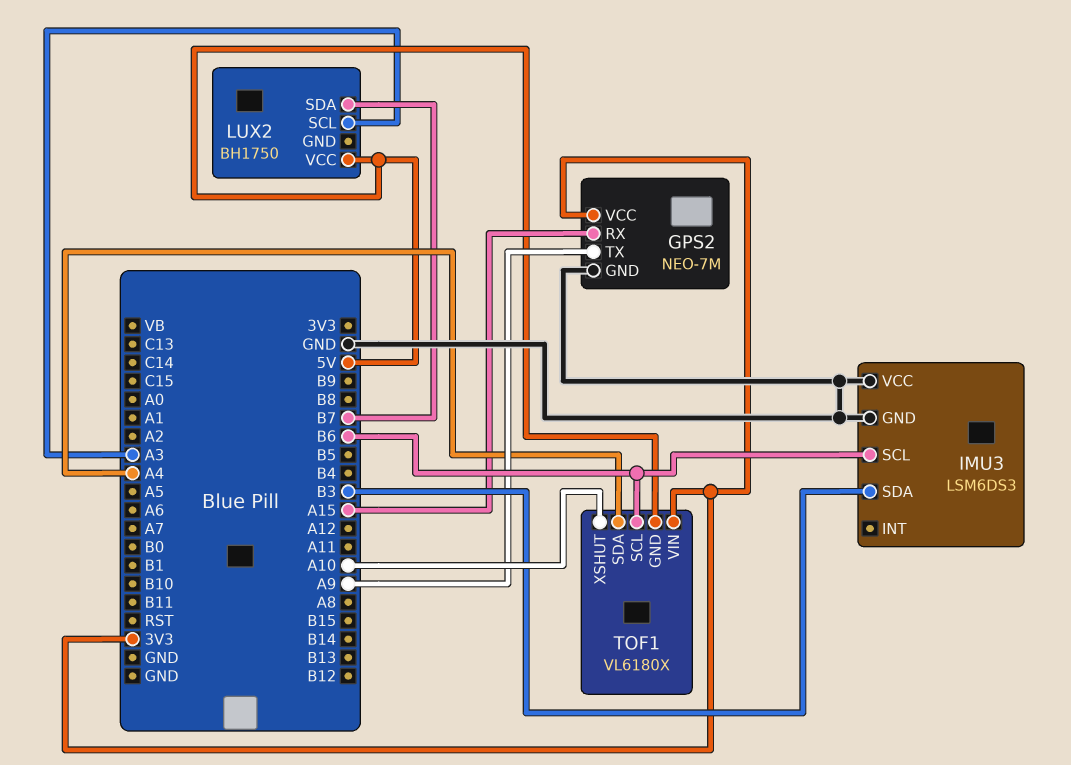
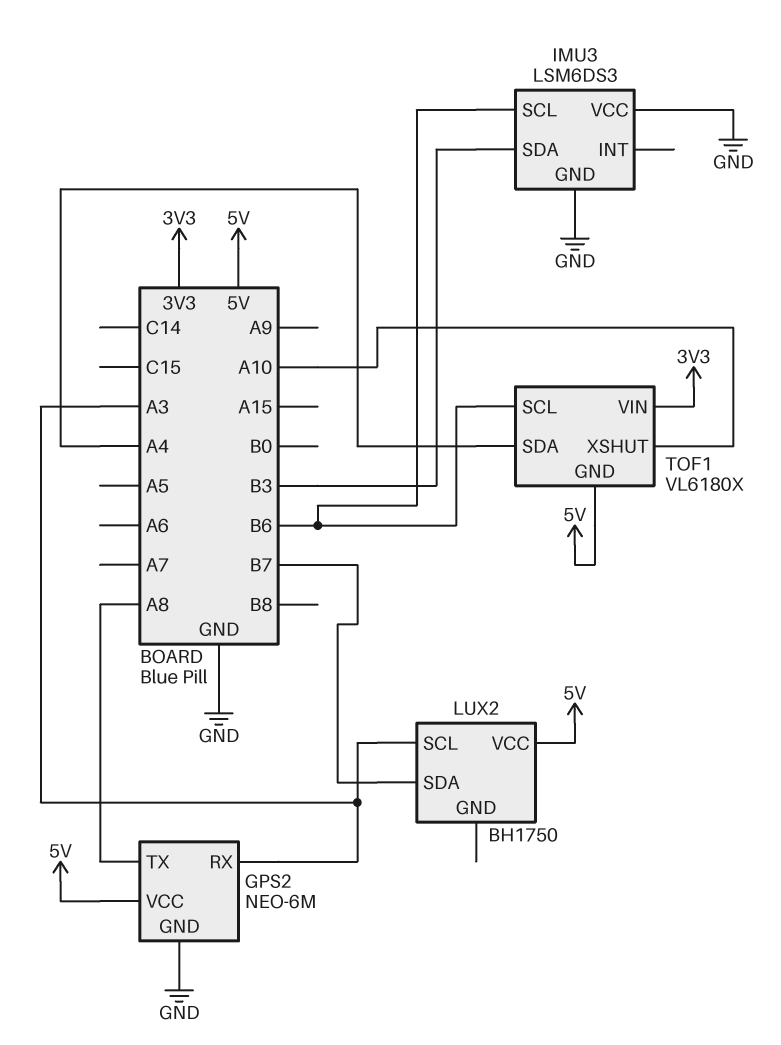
GPS2: NEO-7M -> NEO-6M
GPS2 pin RX: A15 -> A3
GPS2 pin TX: A9 -> A8
GPS2 pin VCC: 3V3 -> 5V

